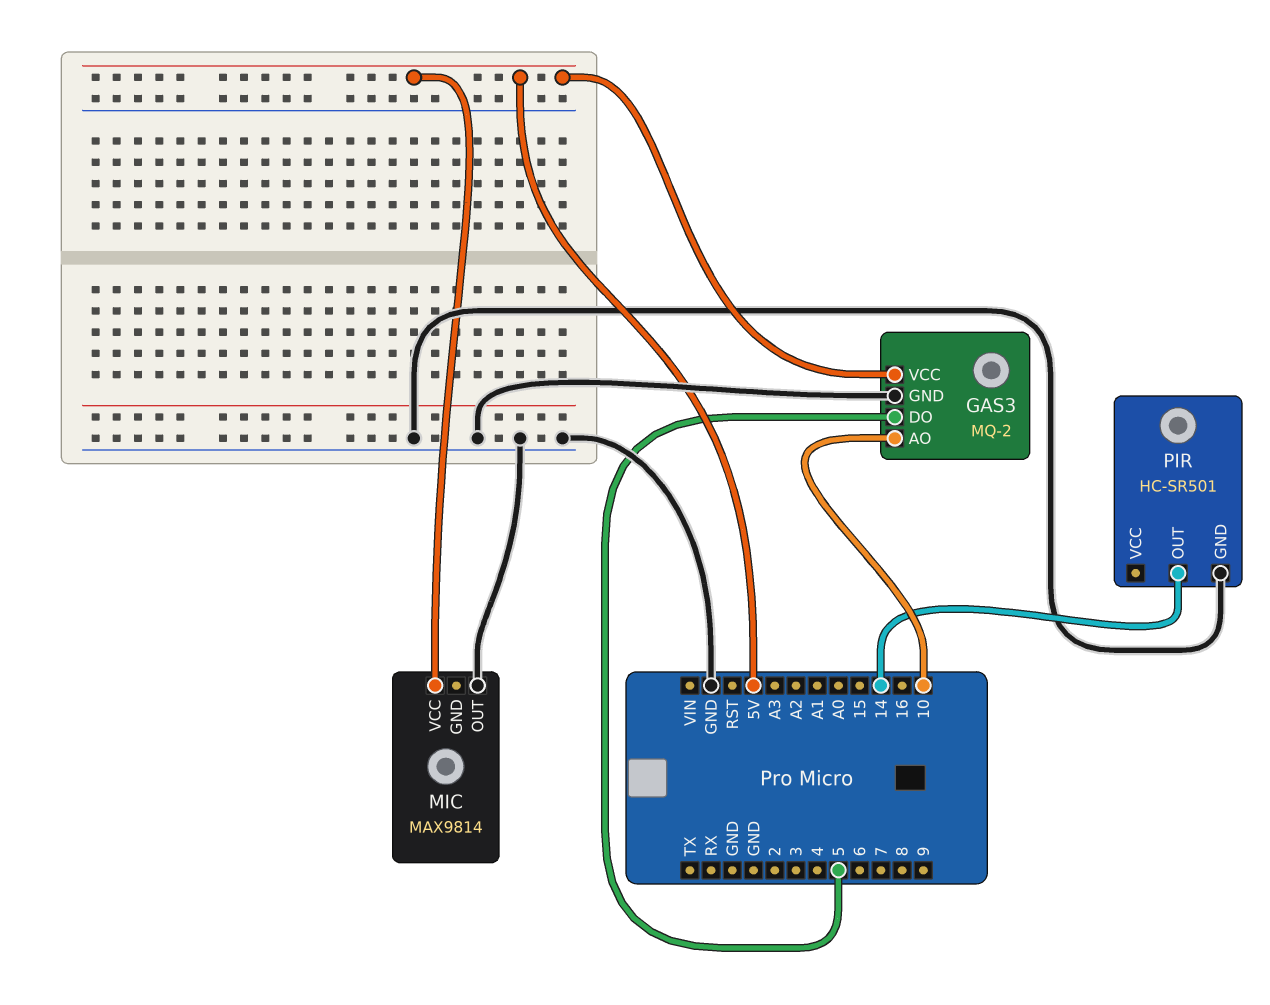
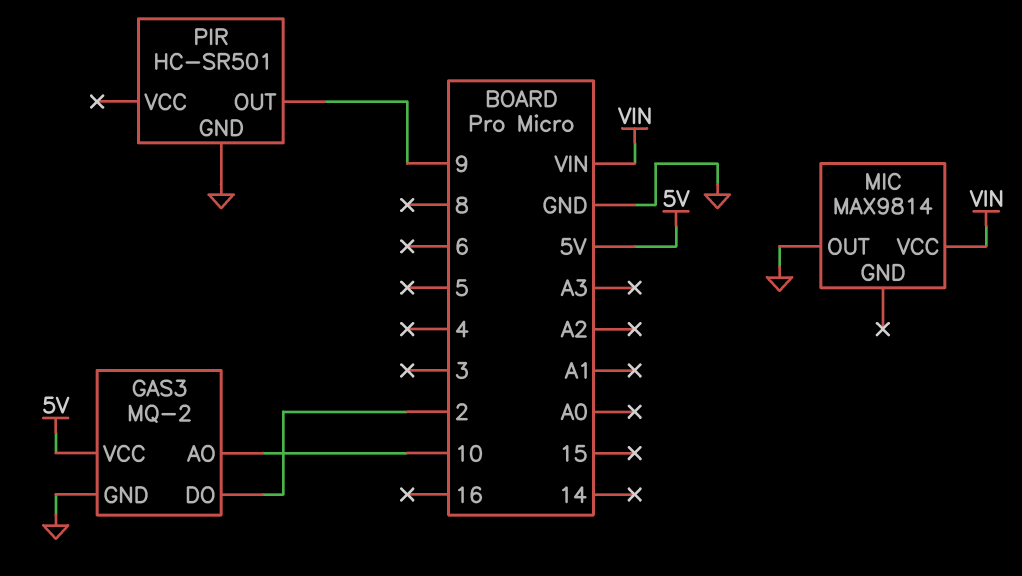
GAS3 pin DO: 5 -> 2
MIC pin VCC: 5V -> VIN
PIR pin OUT: 14 -> 9

